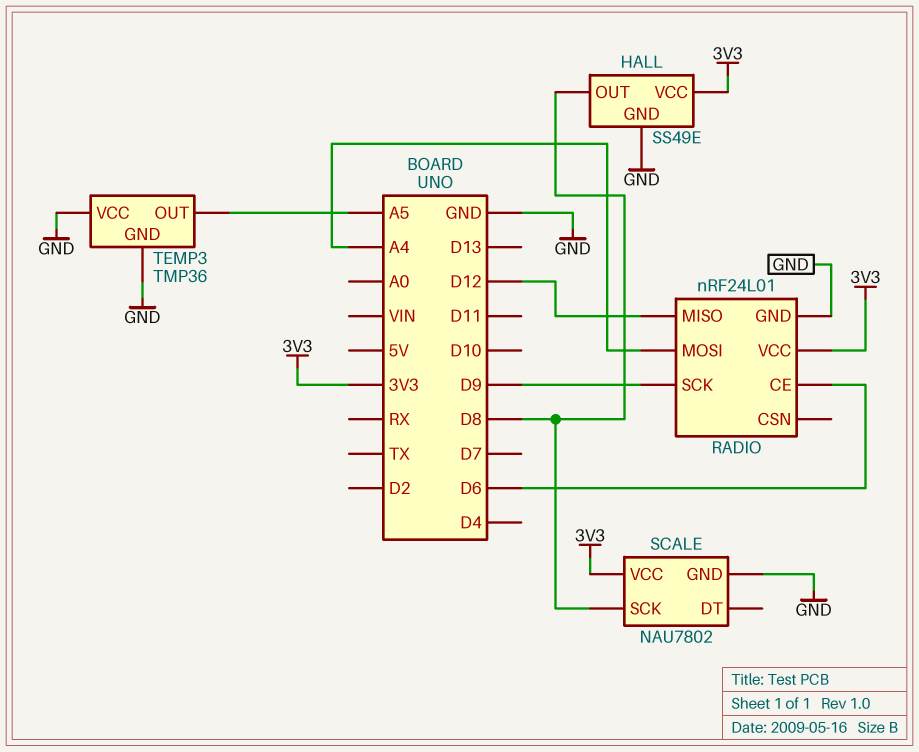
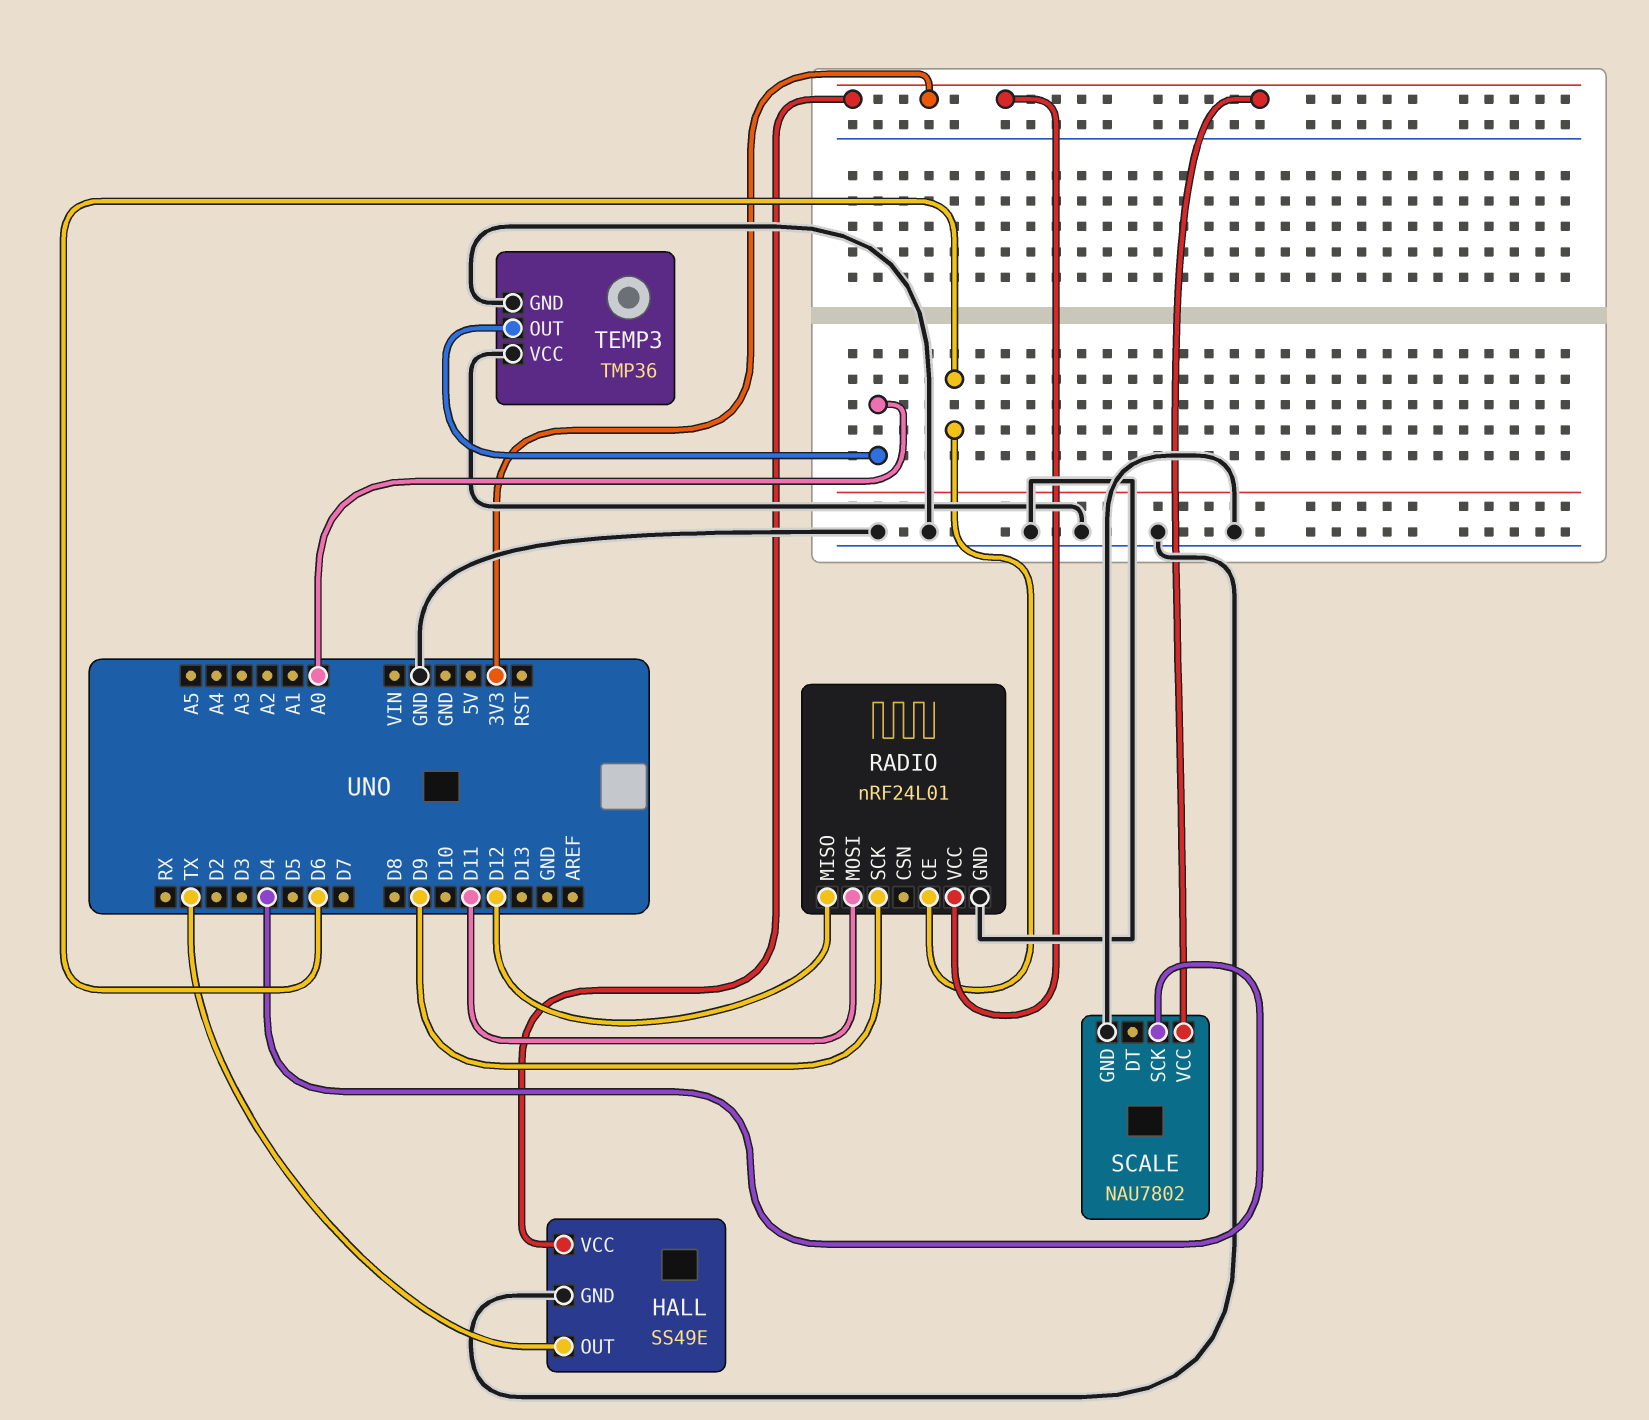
HALL pin OUT: D8 -> TX
RADIO pin MOSI: A4 -> D11
SCALE pin SCK: D8 -> D4
TEMP3 pin OUT: A5 -> A0

